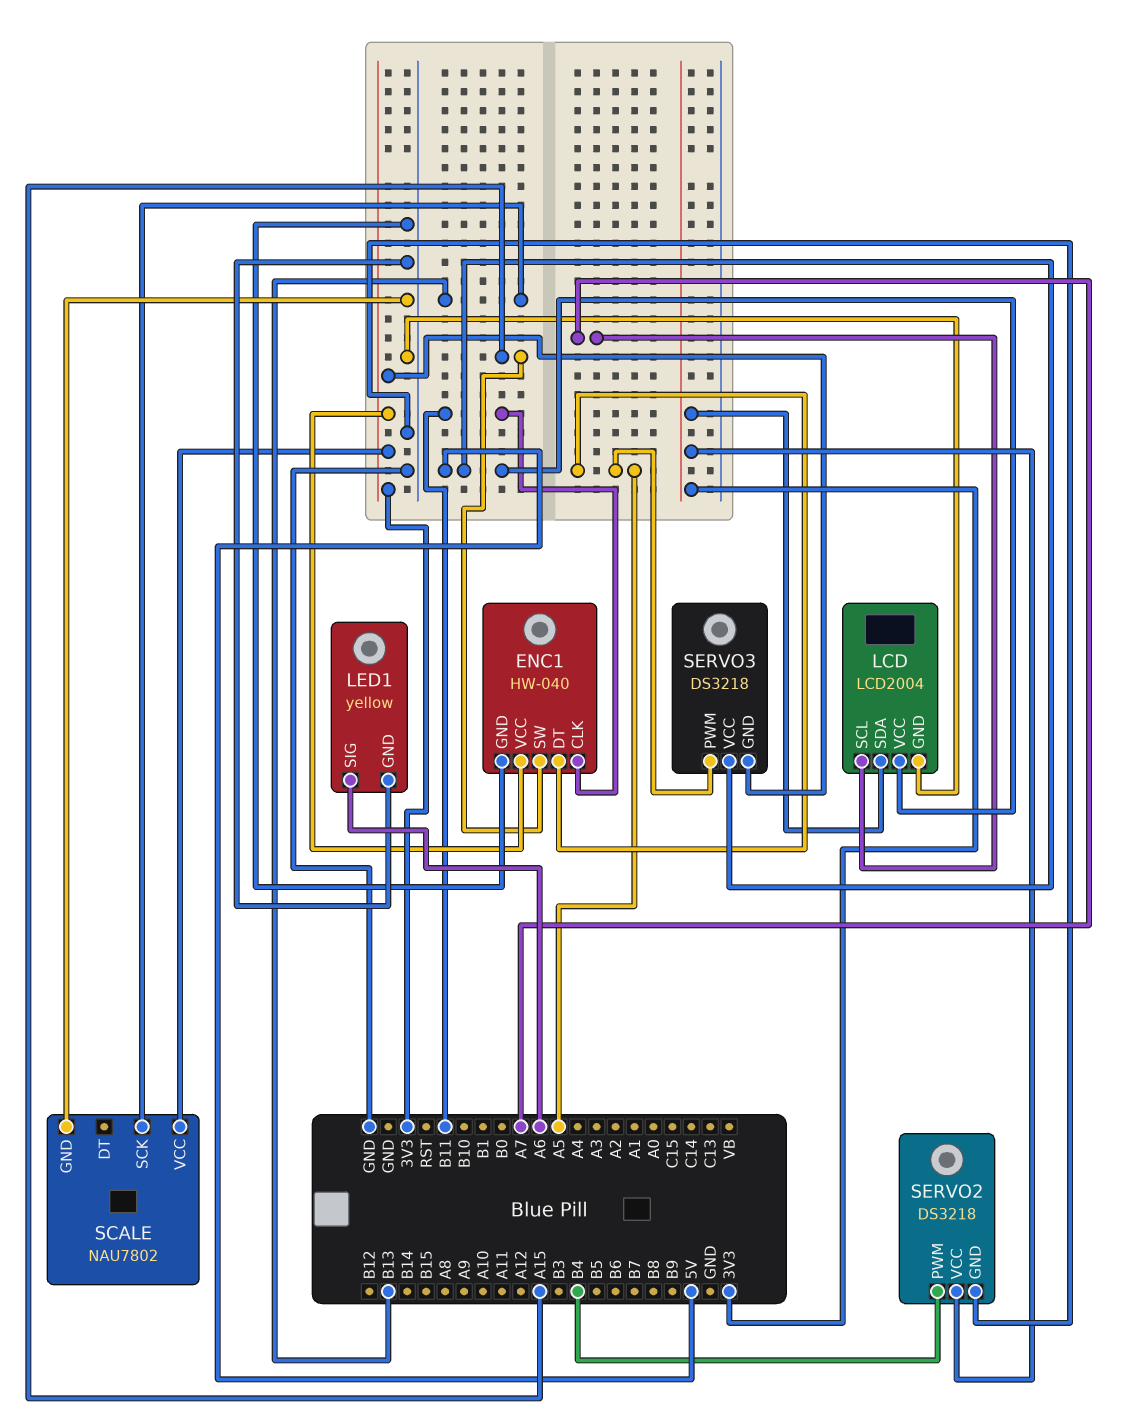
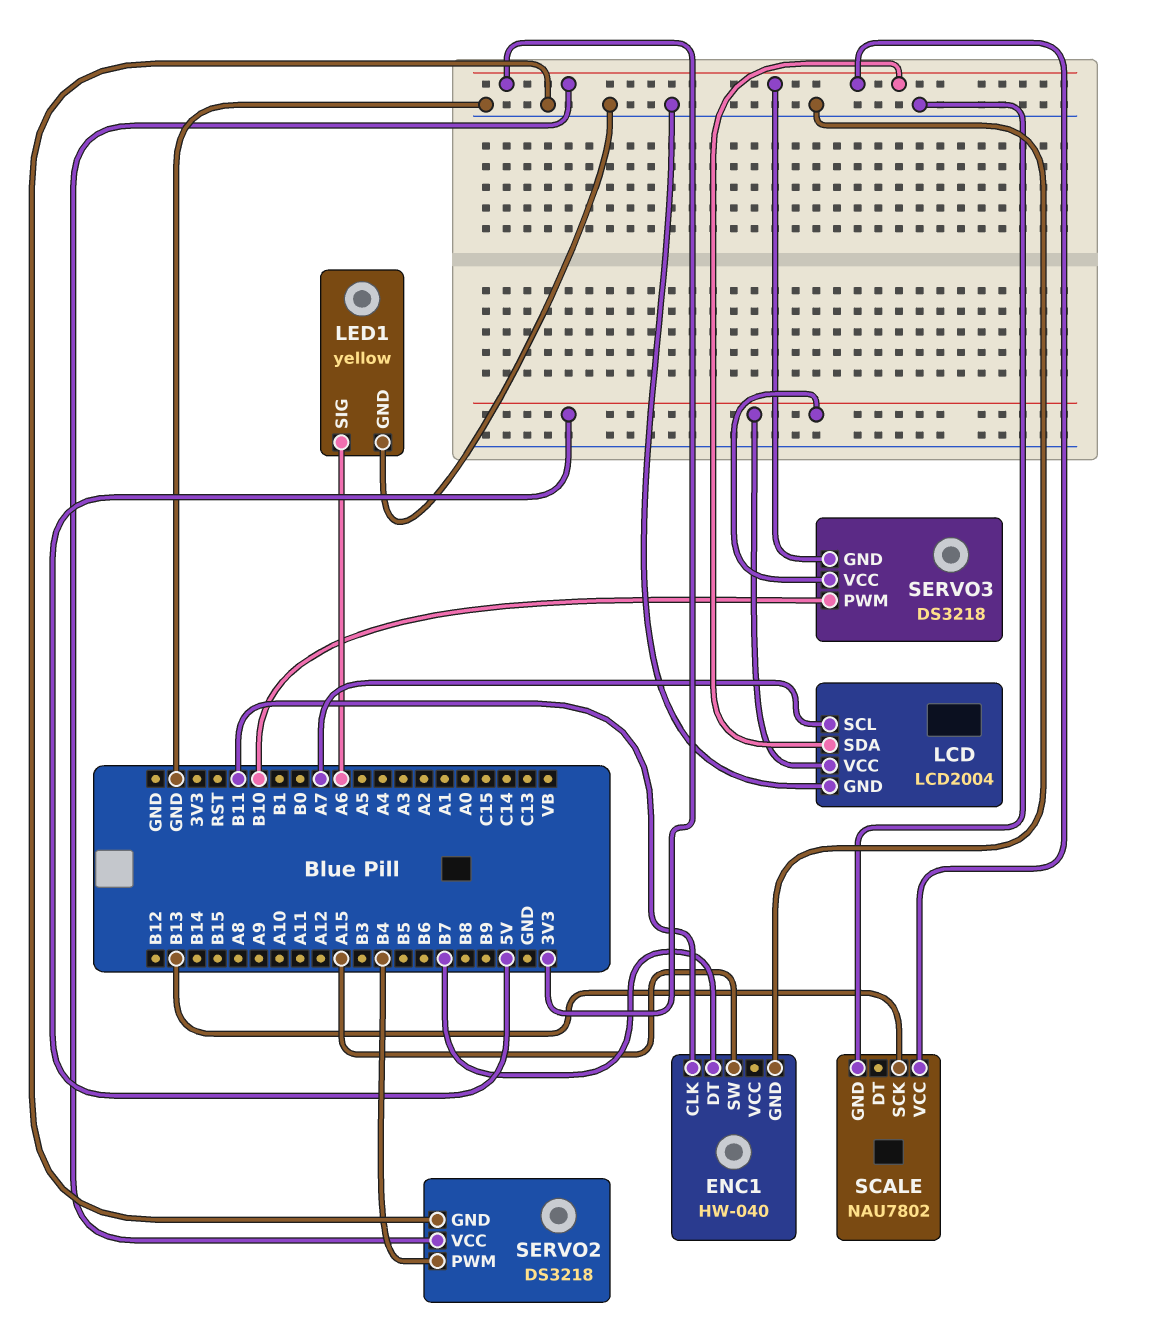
ENC1 pin DT: A5 -> B7
ENC1 pin VCC: 3V3 -> none
SERVO3 pin PWM: A5 -> B10

